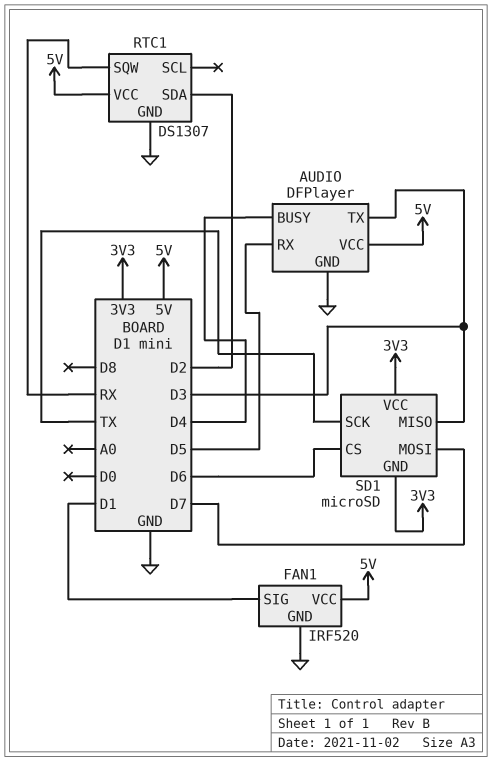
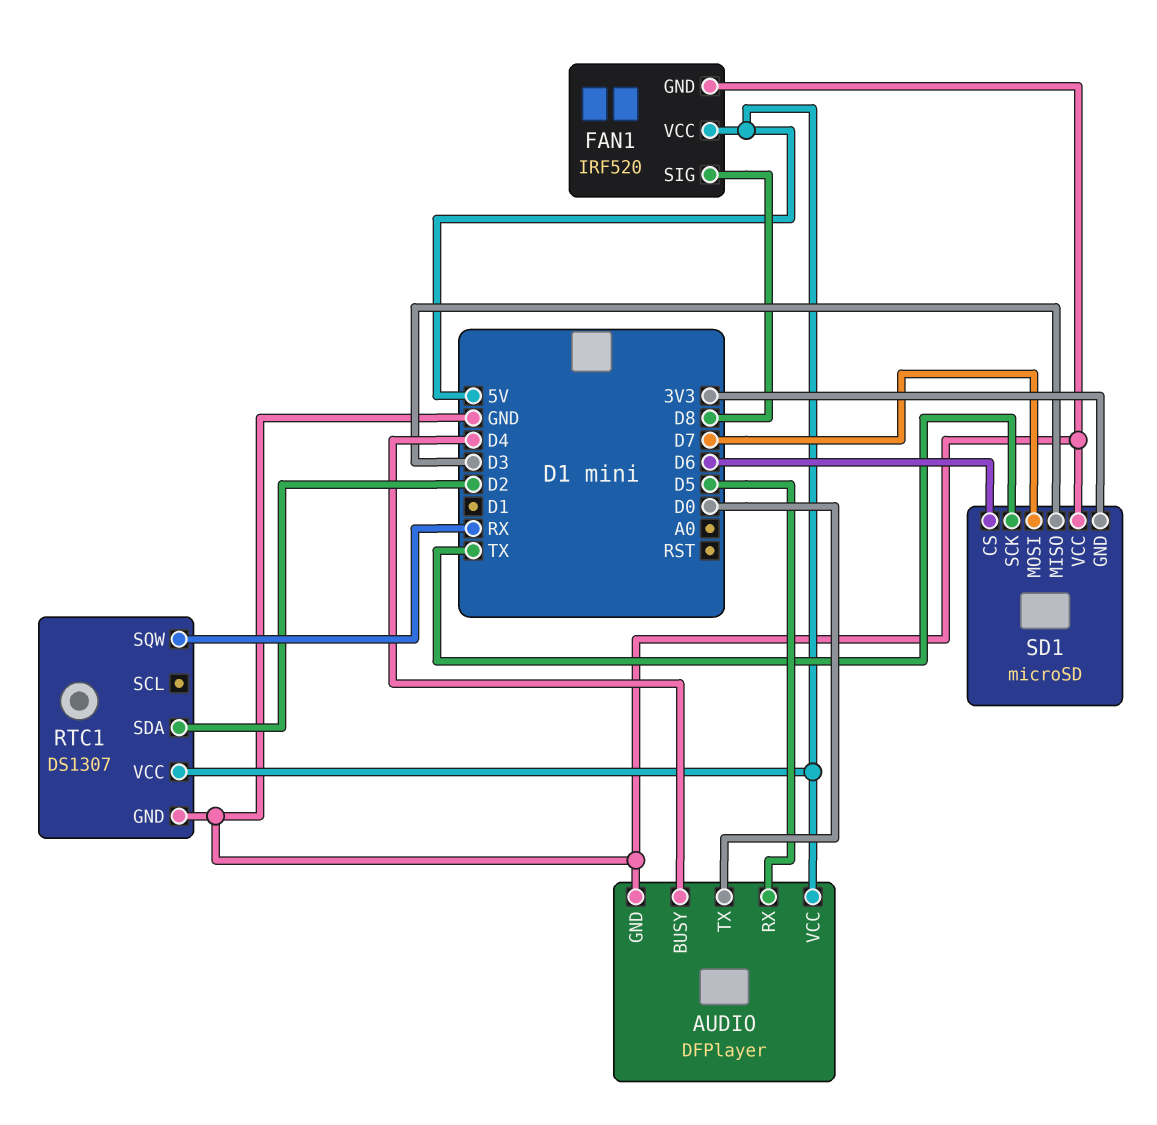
AUDIO pin TX: D3 -> D0
FAN1 pin SIG: D1 -> D8
SD1 pin VCC: 3V3 -> GND

